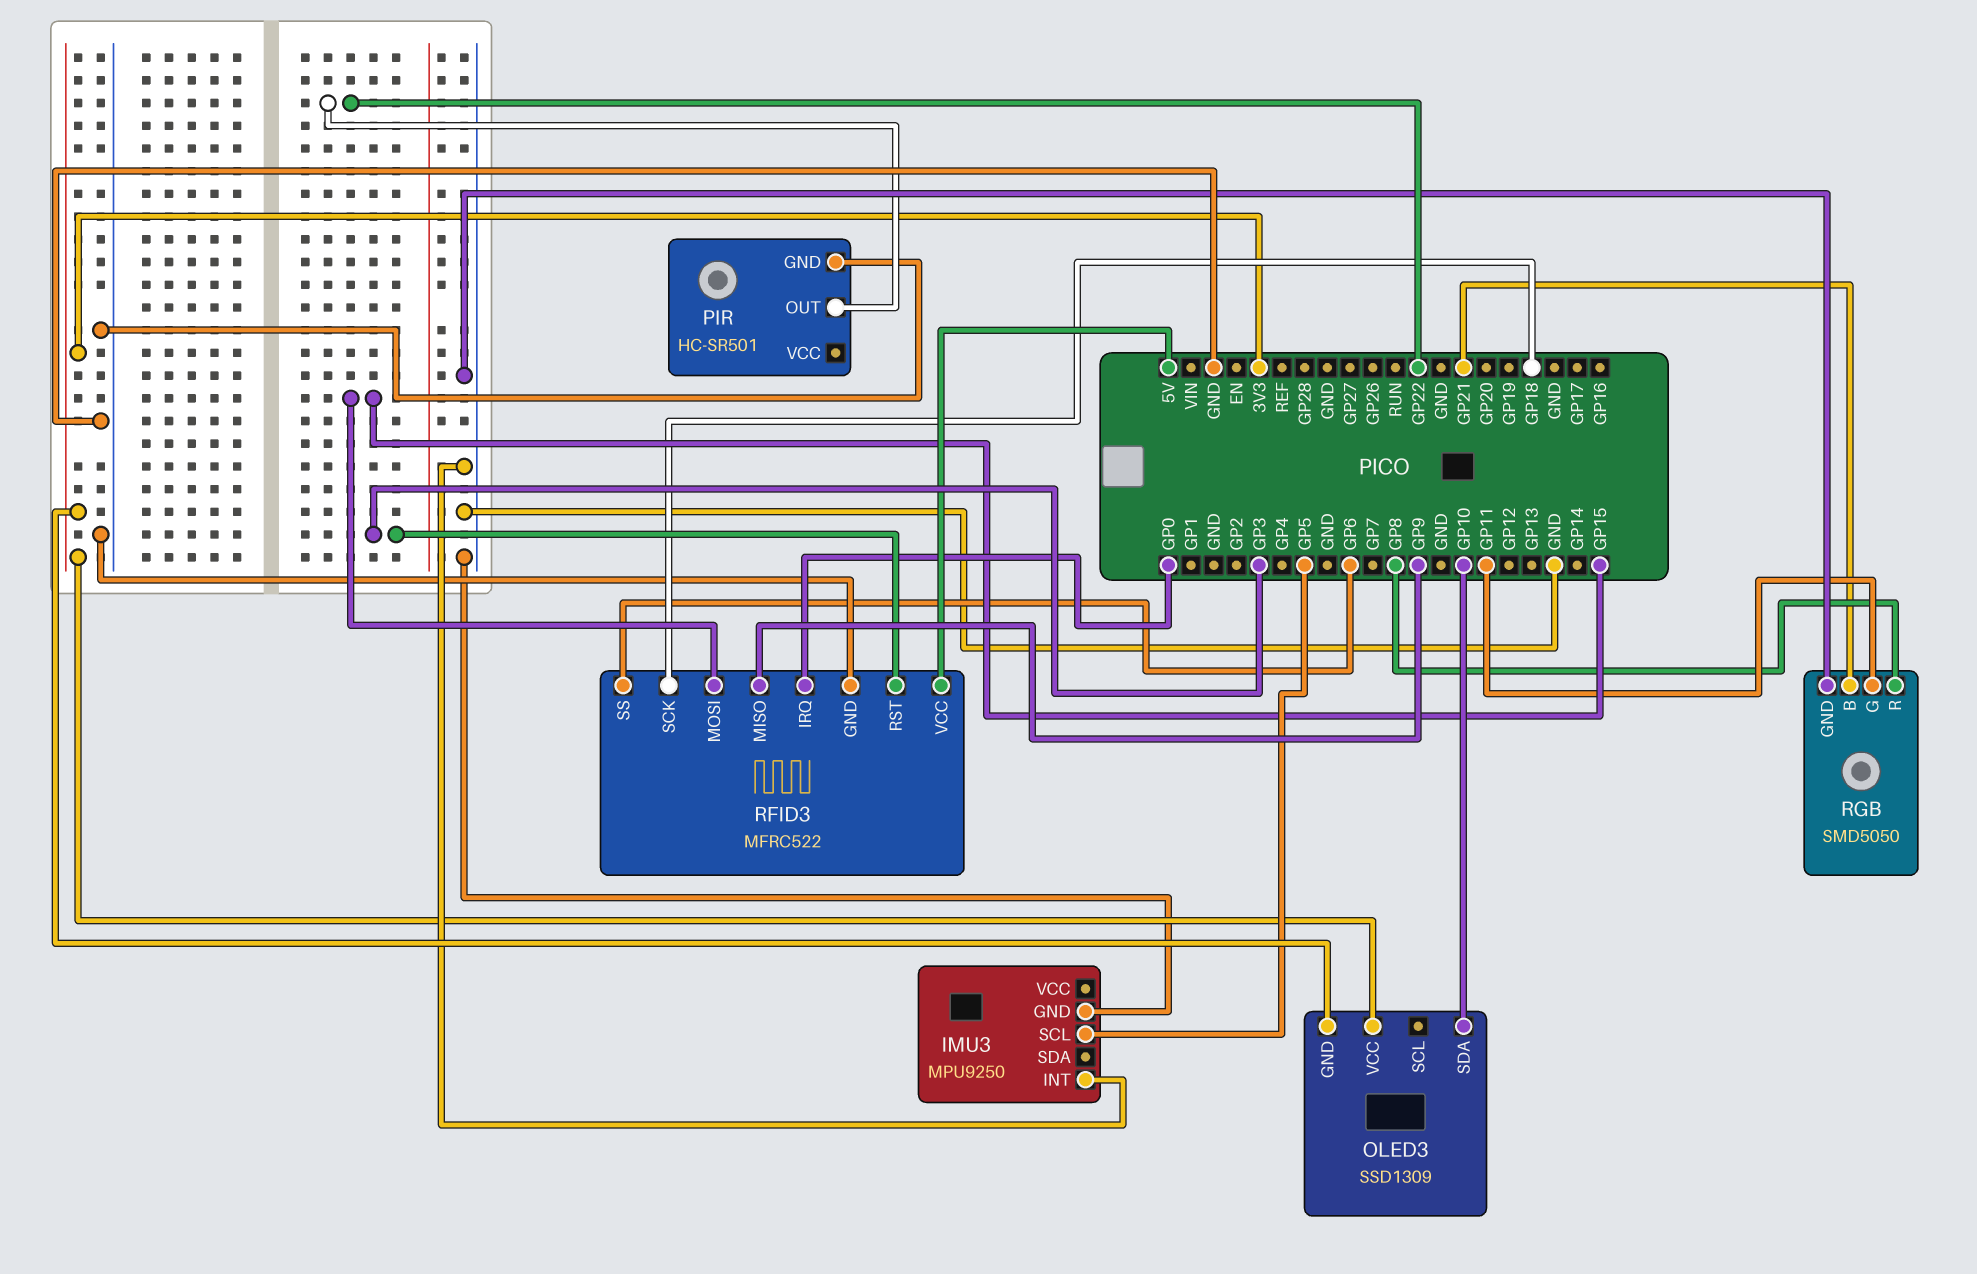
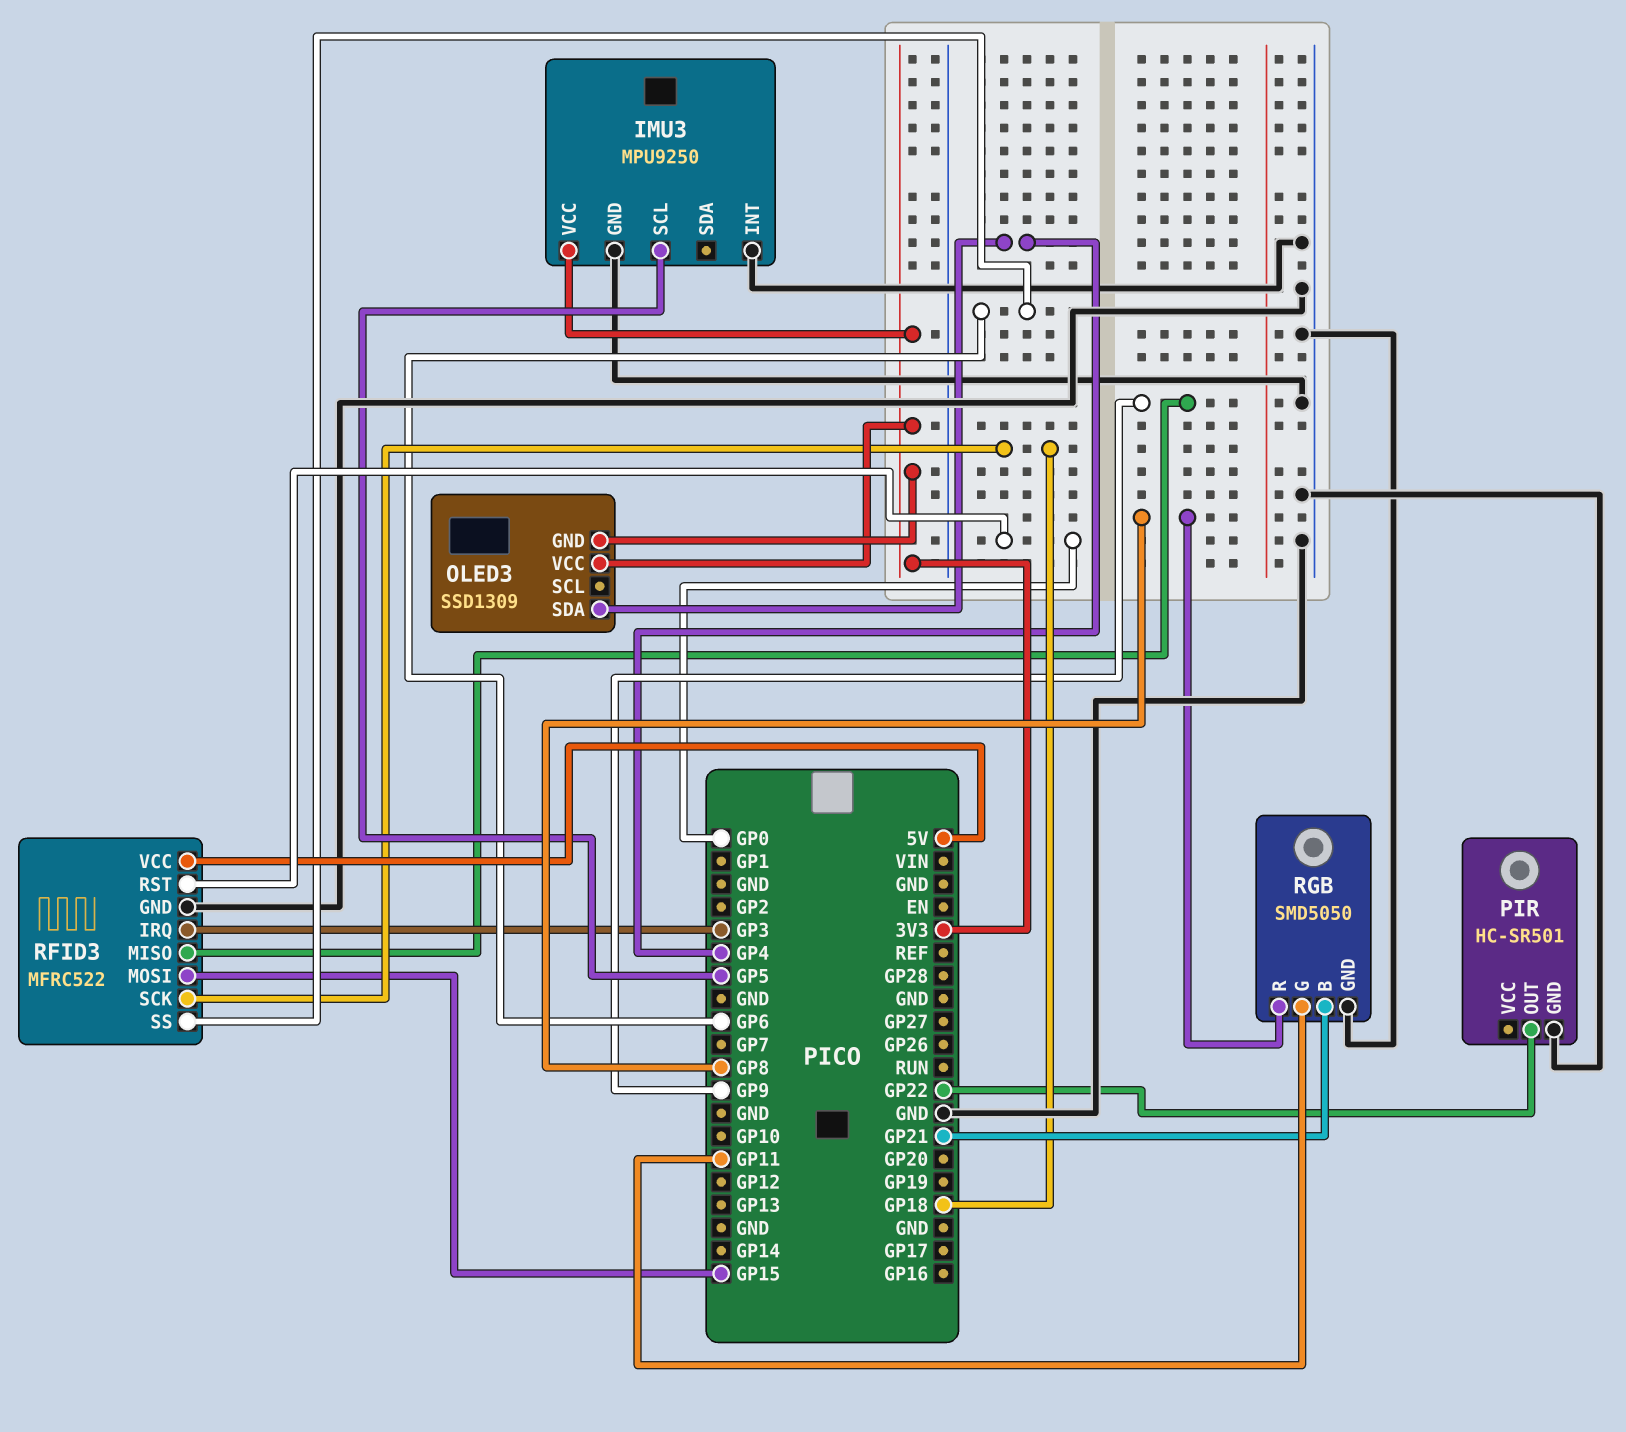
IMU3 pin VCC: none -> 3V3
OLED3 pin SDA: GP10 -> GP4
RFID3 pin IRQ: GP0 -> GP3
RFID3 pin RST: GP3 -> GP0

